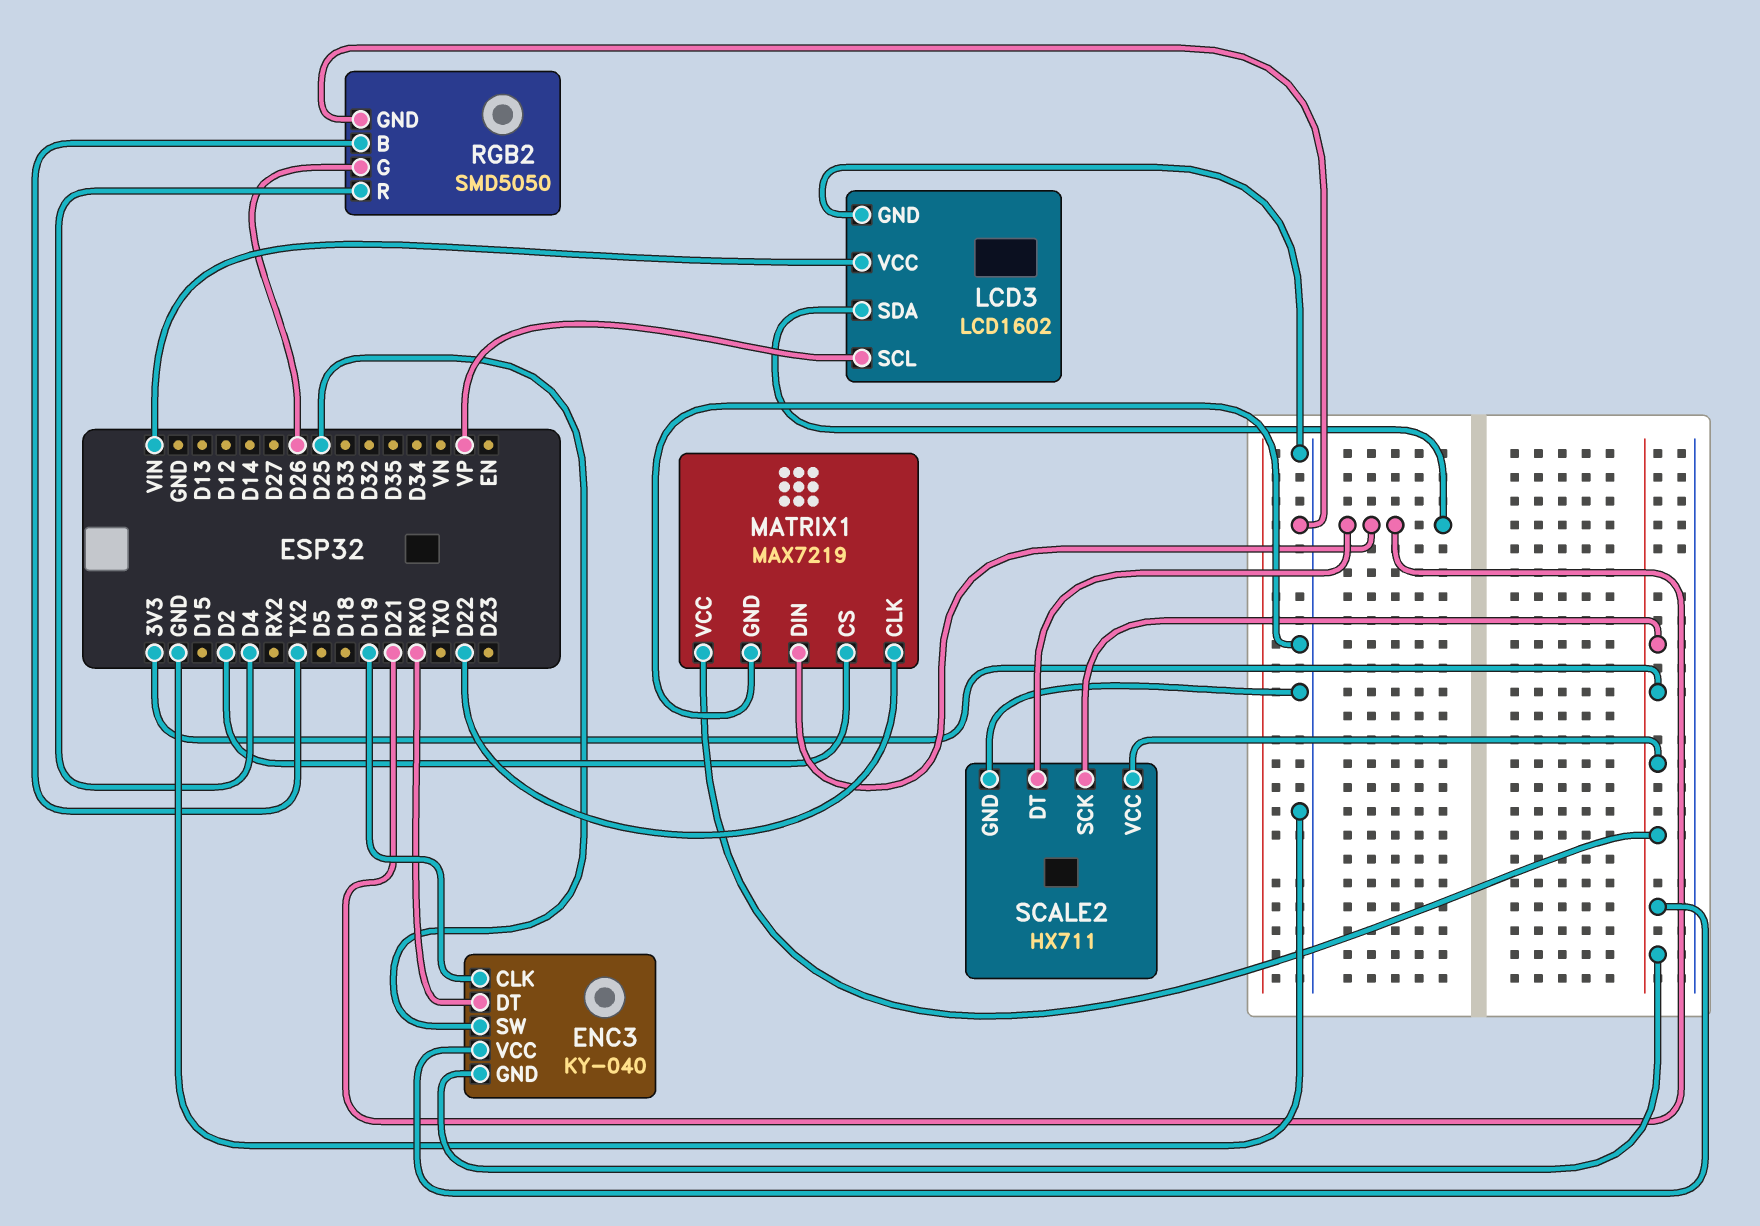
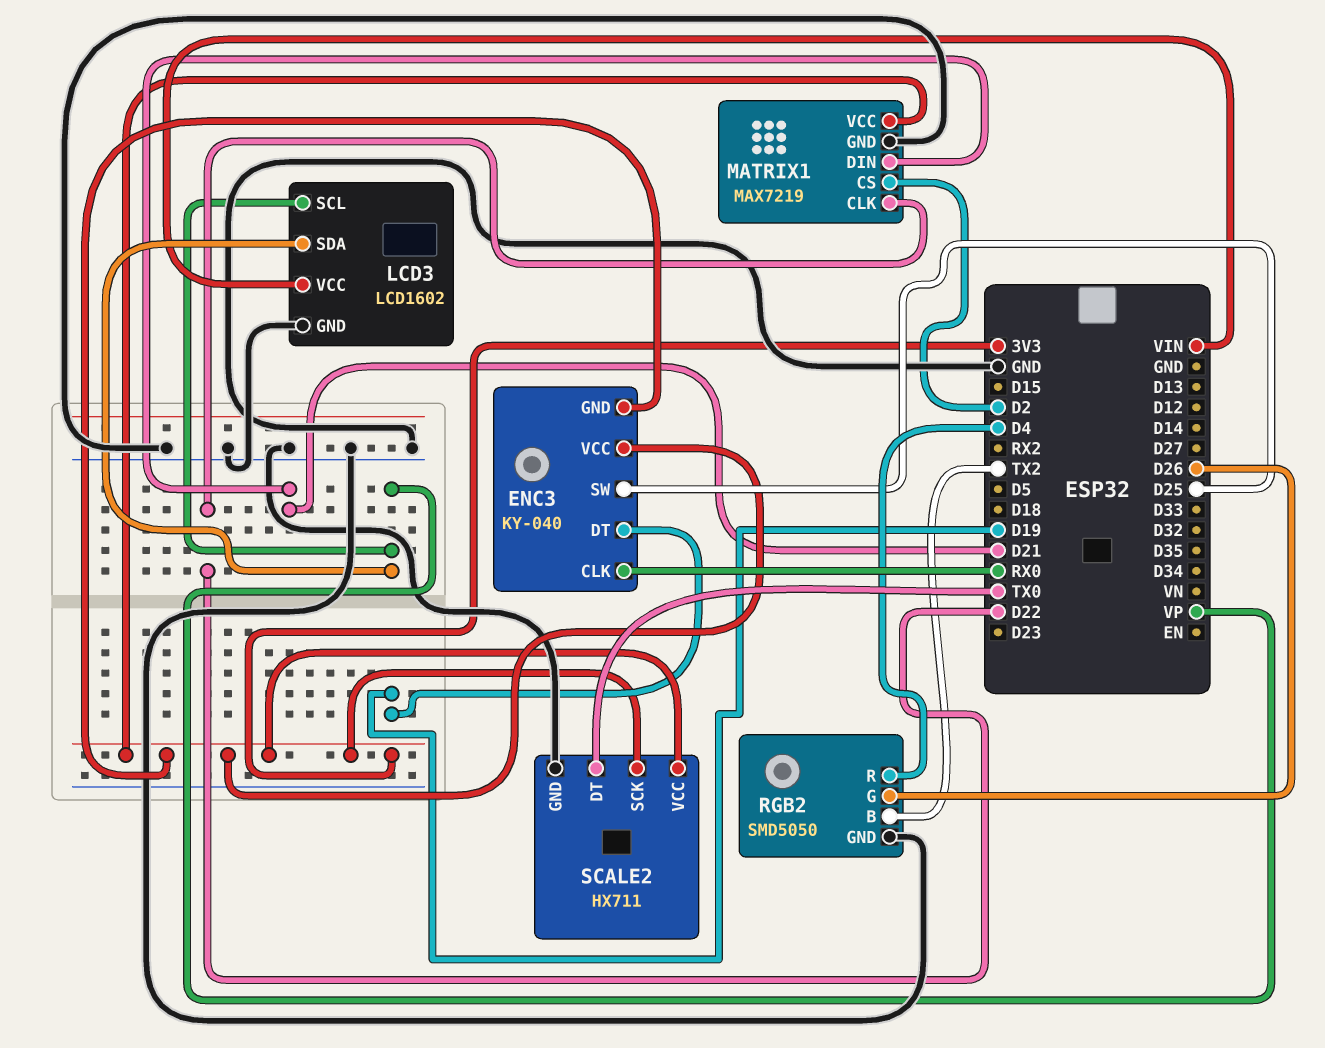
ENC3 pin CLK: D19 -> RX0
ENC3 pin DT: RX0 -> D19
LCD3 pin SDA: D21 -> VP
SCALE2 pin DT: D21 -> TX0

